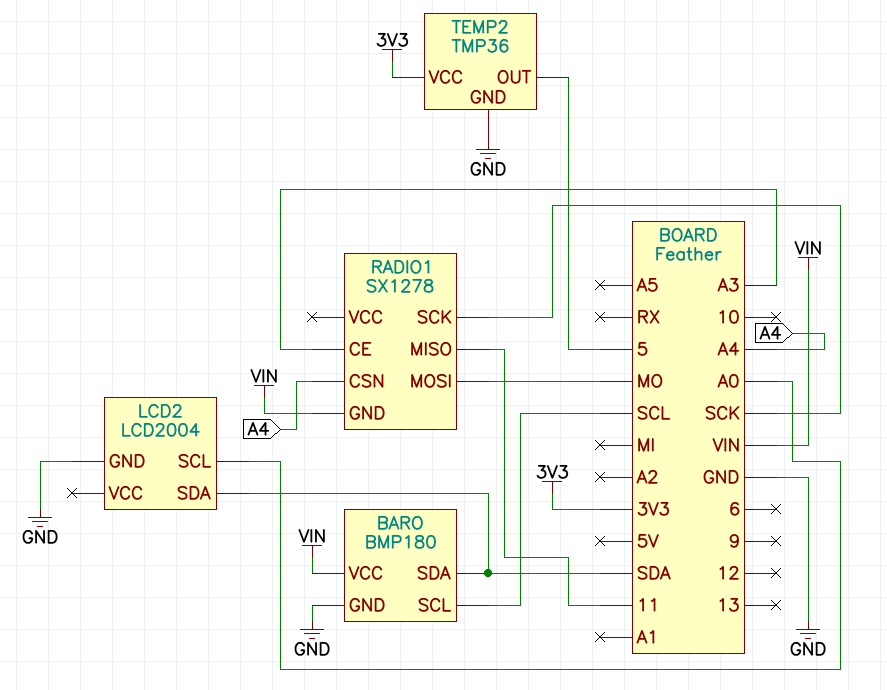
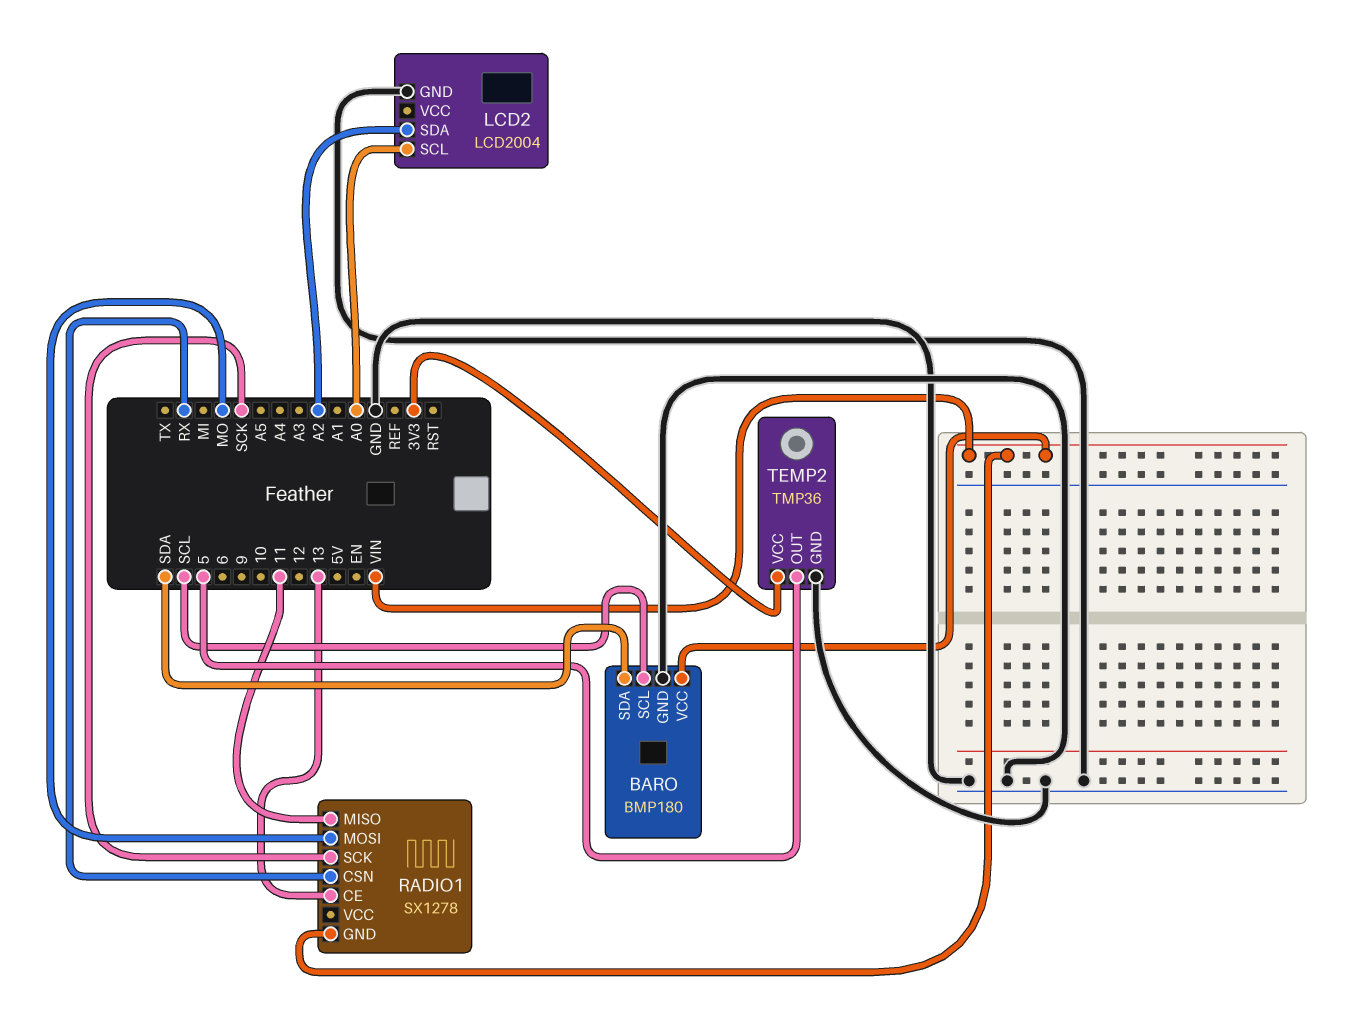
LCD2 pin SDA: SDA -> A2
RADIO1 pin CE: A3 -> 13
RADIO1 pin CSN: A4 -> RX

